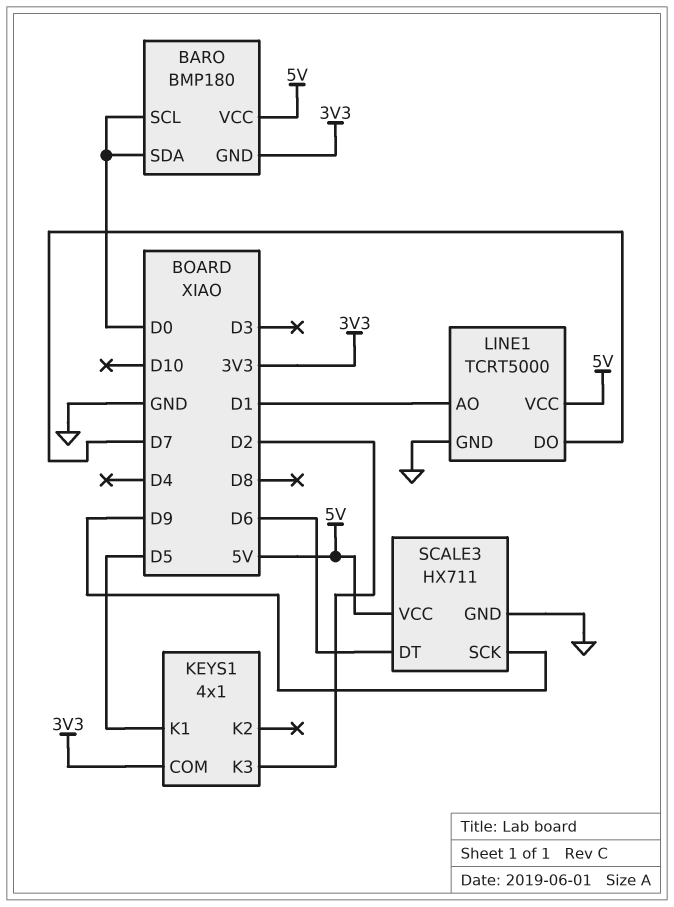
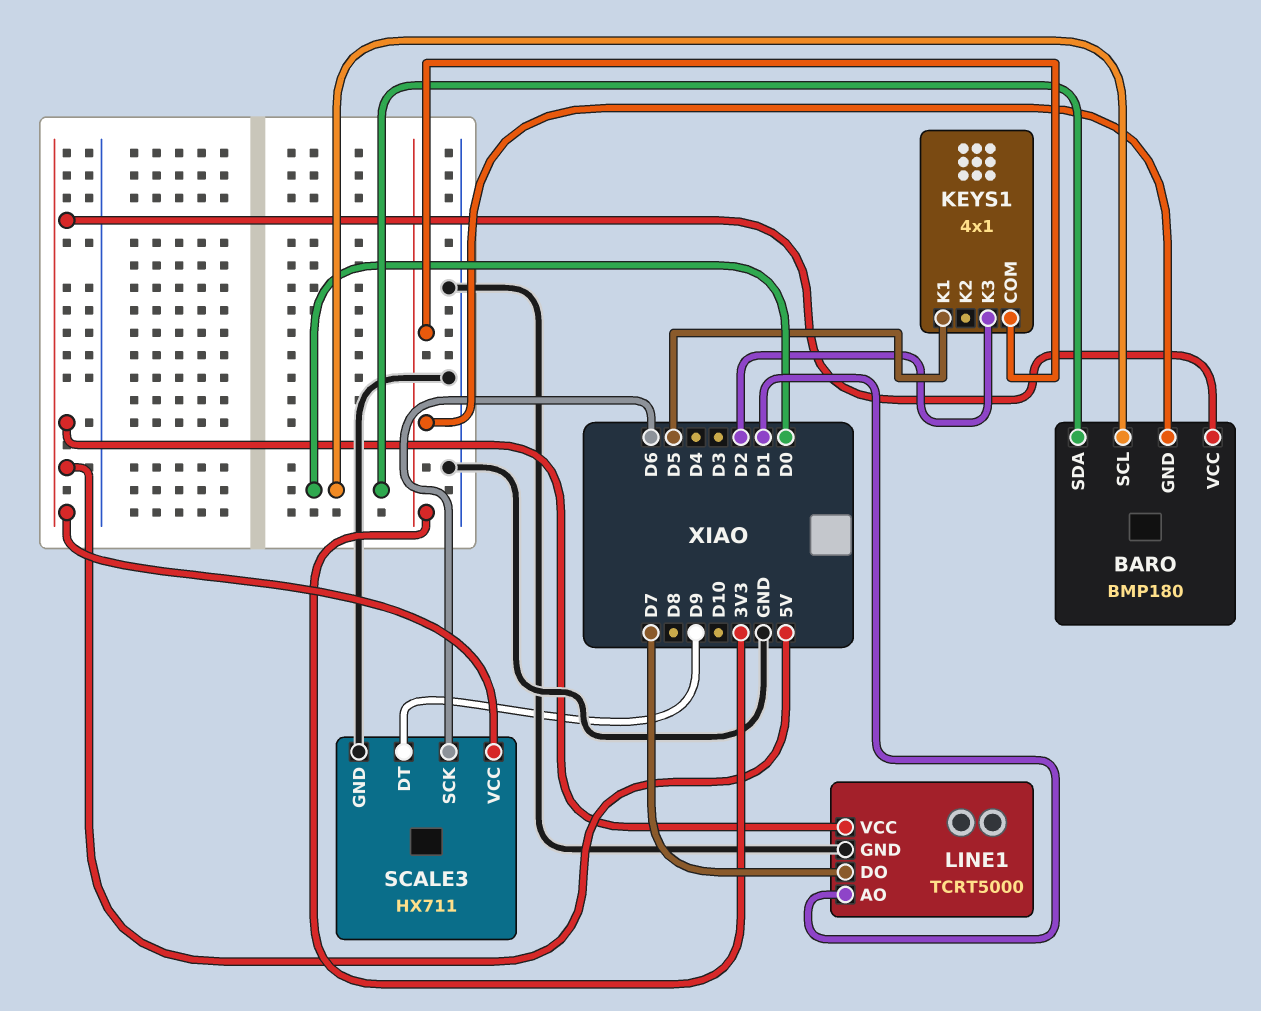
SCALE3 pin DT: D6 -> D9
SCALE3 pin SCK: D9 -> D6

